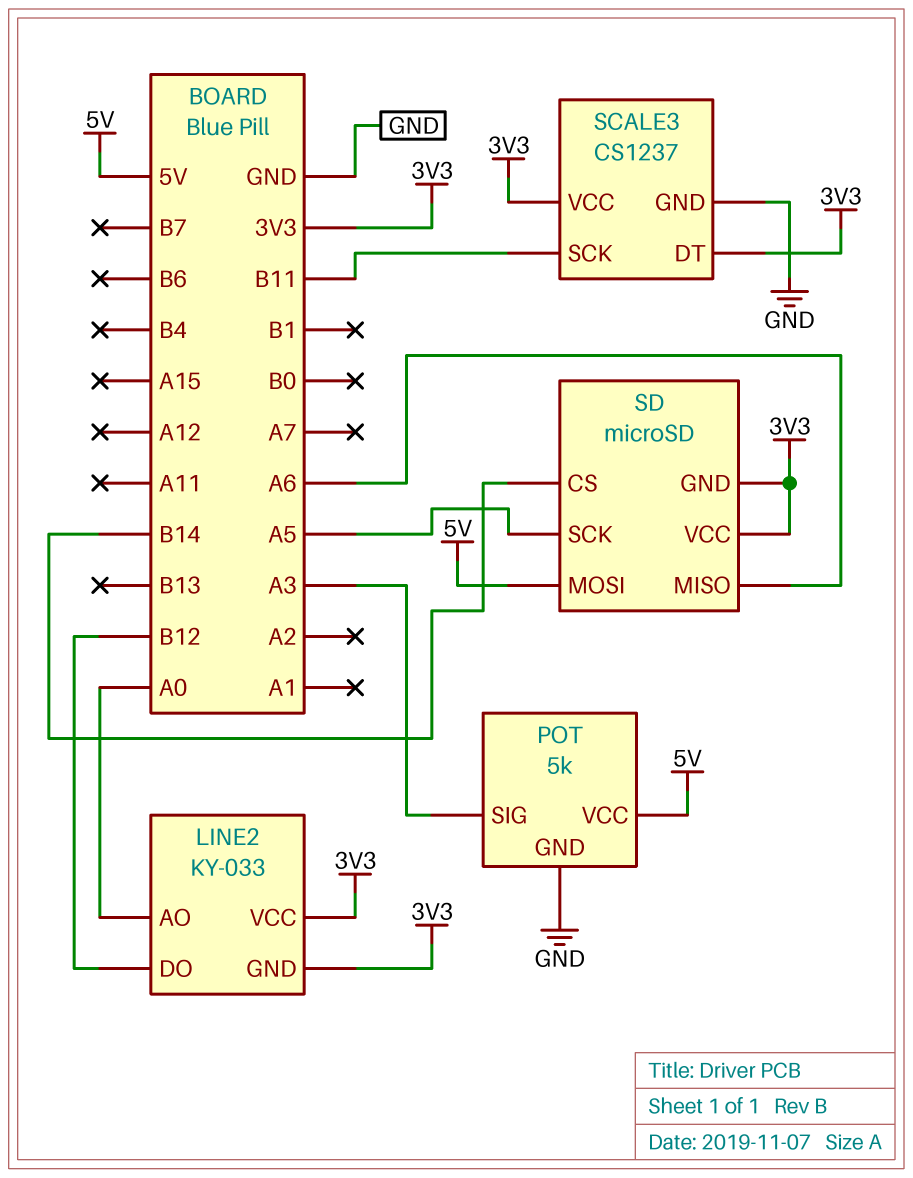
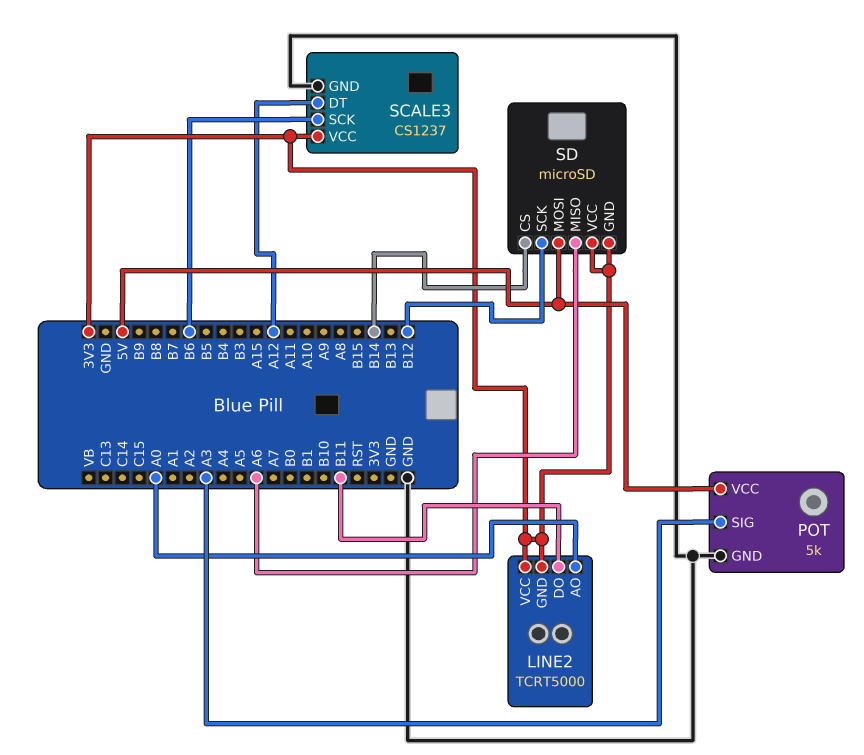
LINE2: KY-033 -> TCRT5000
LINE2 pin DO: B12 -> B11
SCALE3 pin DT: 3V3 -> A12
SCALE3 pin SCK: B11 -> B6
SD pin SCK: A5 -> B12

